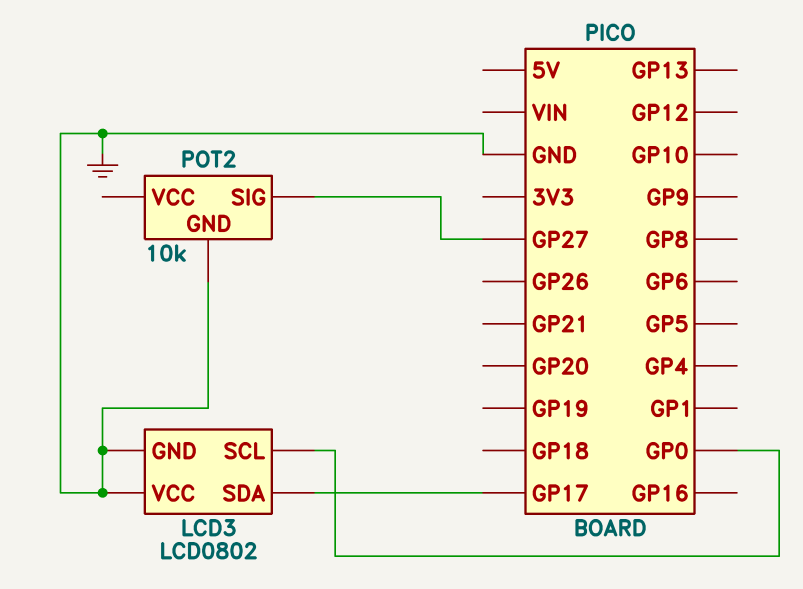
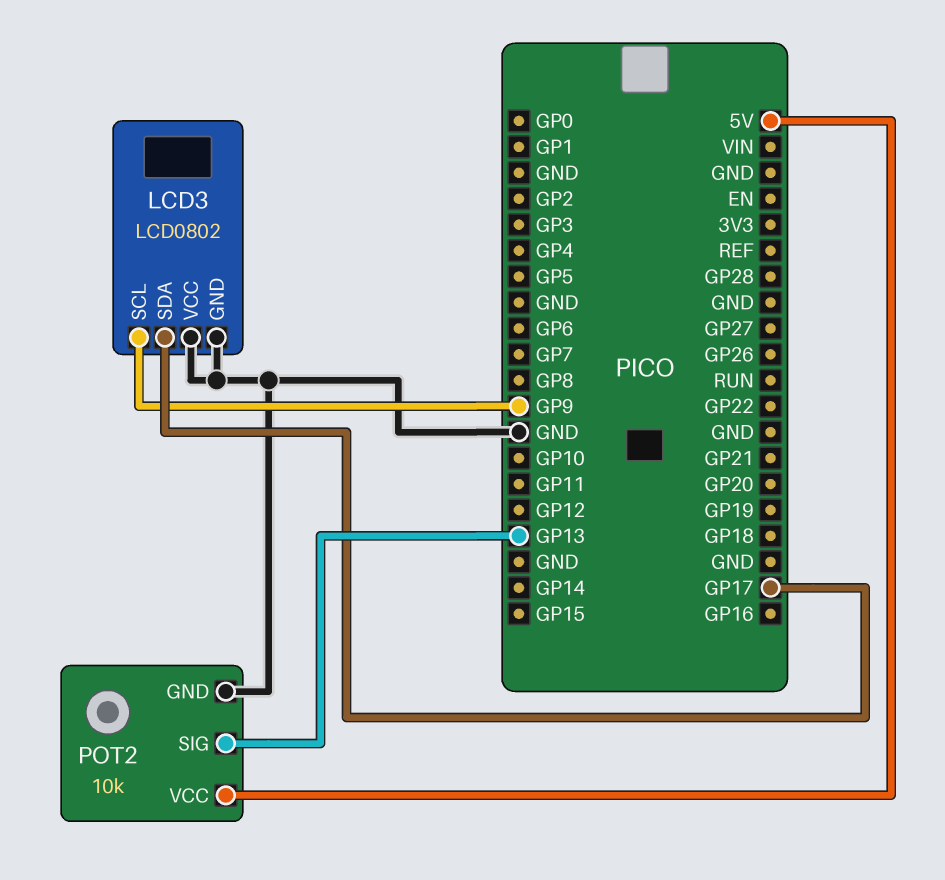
LCD3 pin SCL: GP0 -> GP9
POT2 pin SIG: GP27 -> GP13
POT2 pin VCC: none -> 5V

